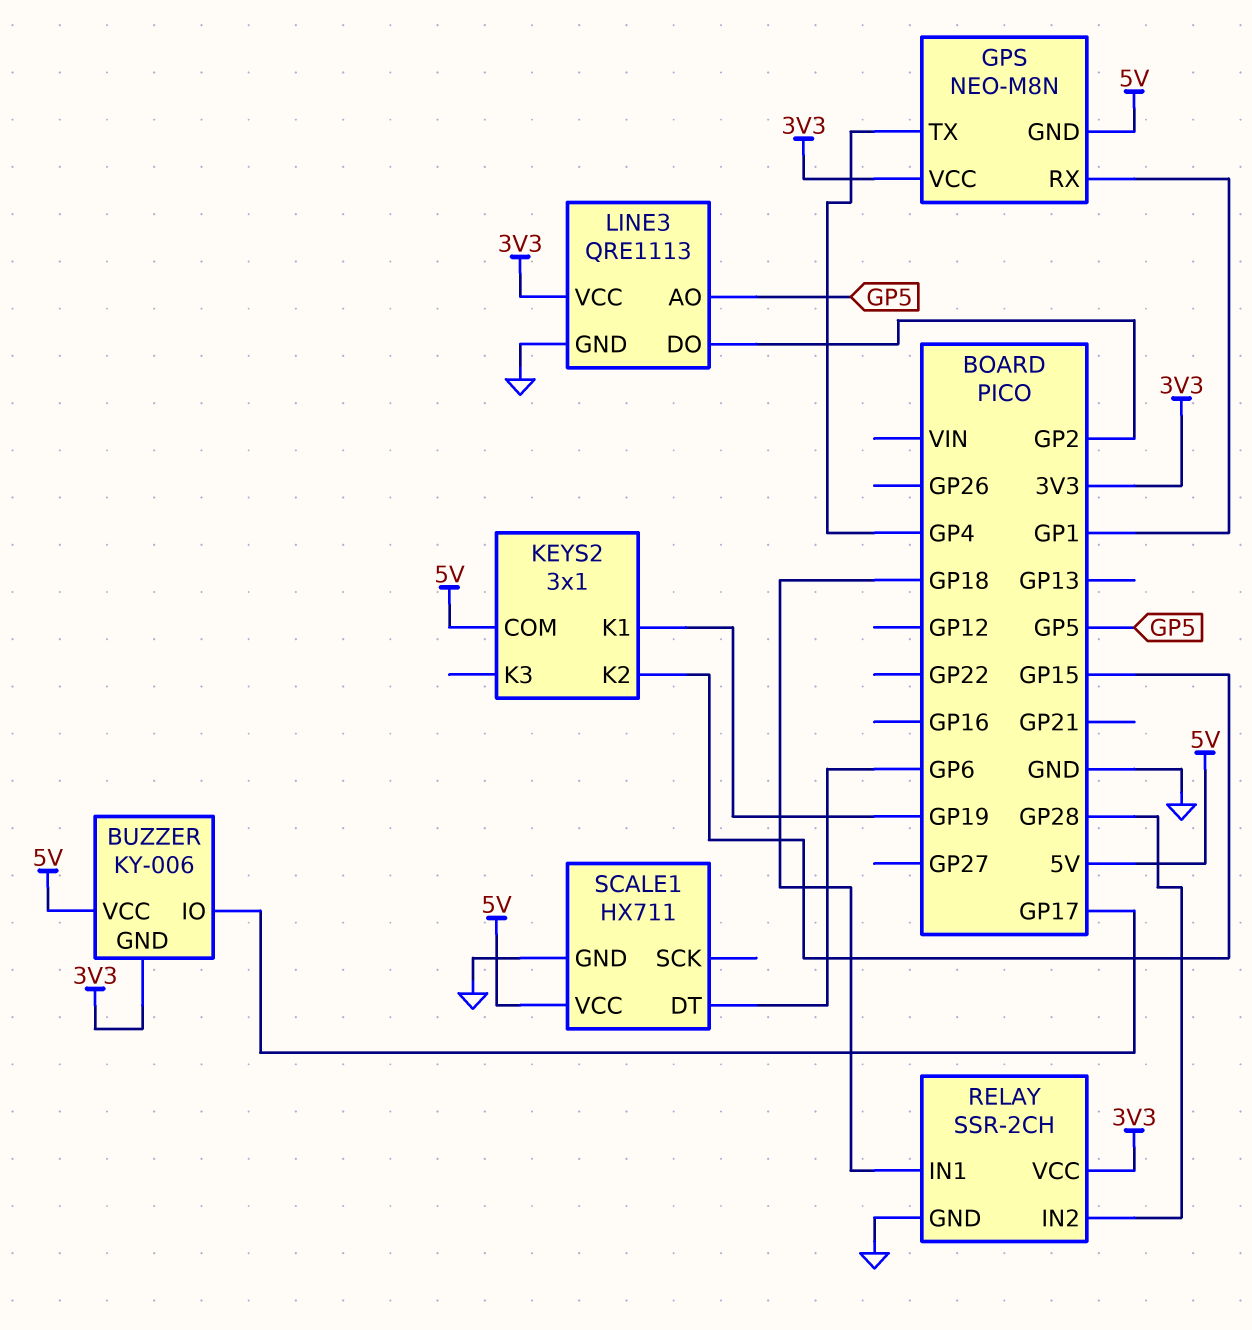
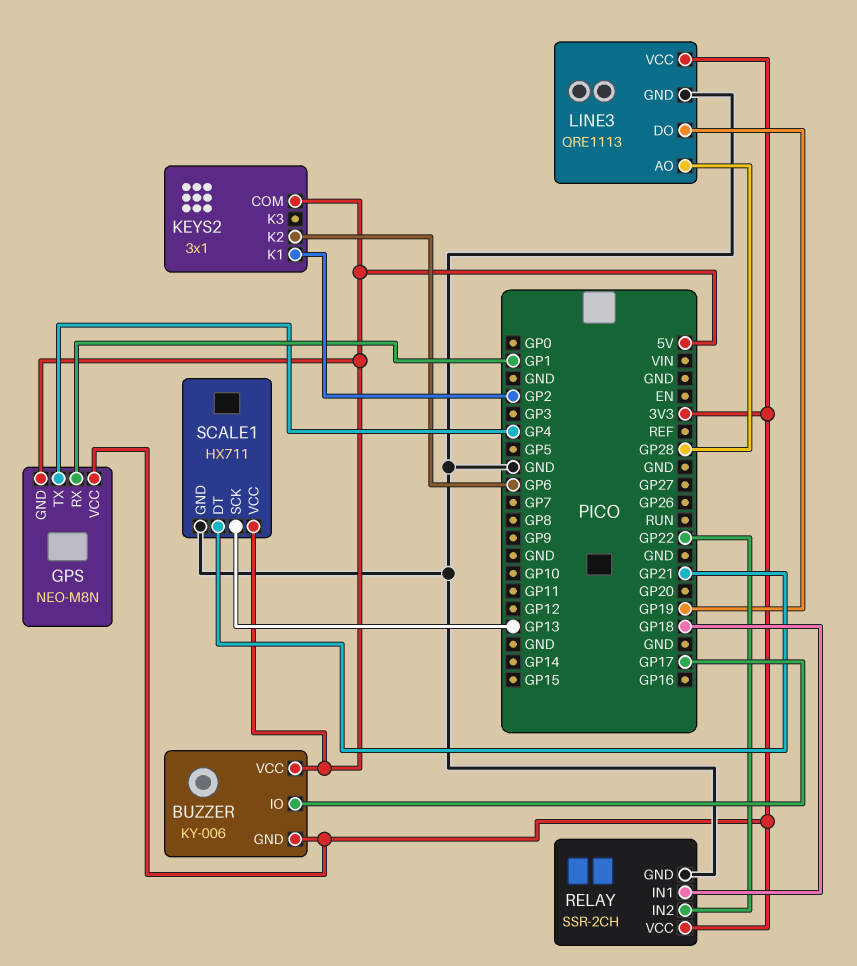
KEYS2 pin K1: GP19 -> GP2
KEYS2 pin K2: GP15 -> GP6
LINE3 pin AO: GP5 -> GP28
LINE3 pin DO: GP2 -> GP19
RELAY pin IN2: GP28 -> GP22
SCALE1 pin DT: GP6 -> GP21
SCALE1 pin SCK: none -> GP13

